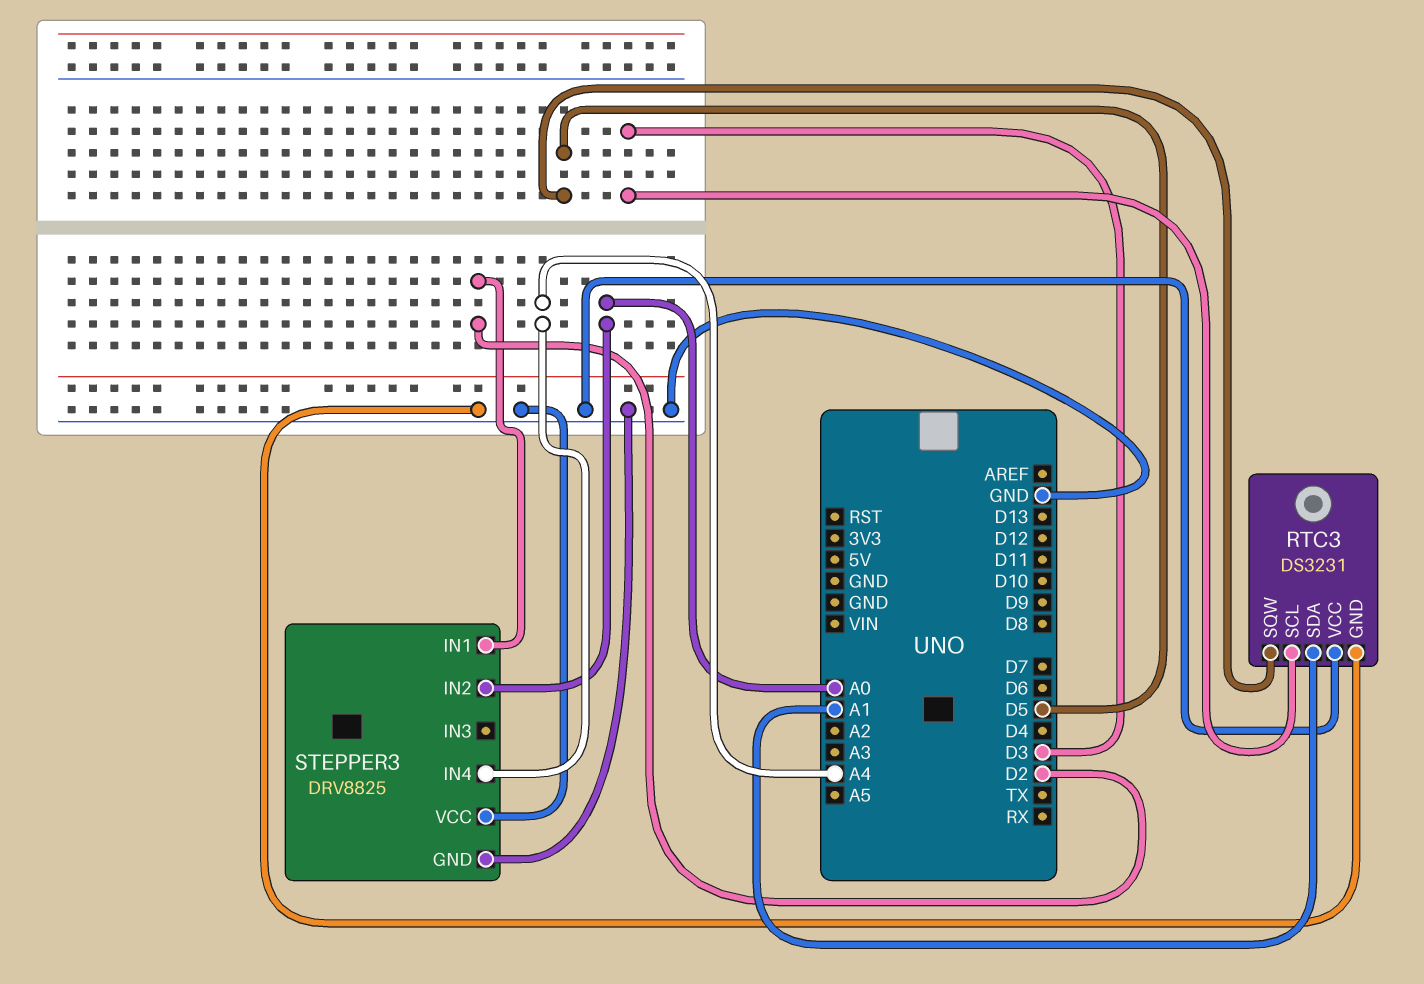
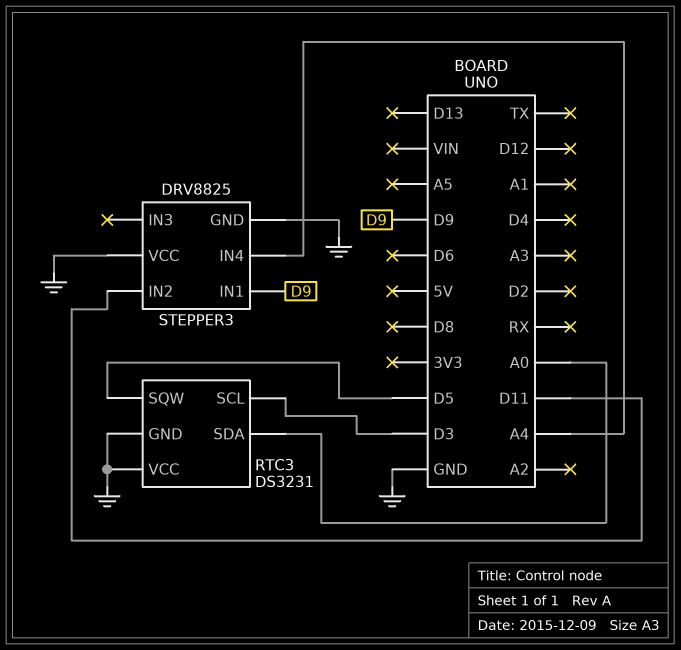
RTC3 pin SDA: A1 -> A0
STEPPER3 pin IN1: D2 -> D9
STEPPER3 pin IN2: A0 -> D11

